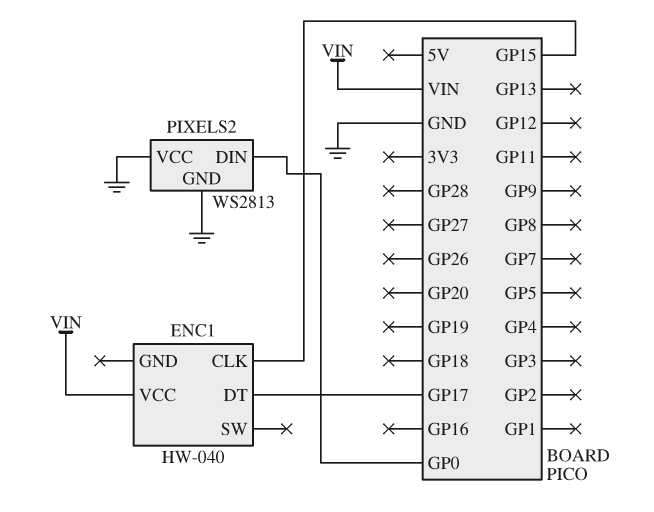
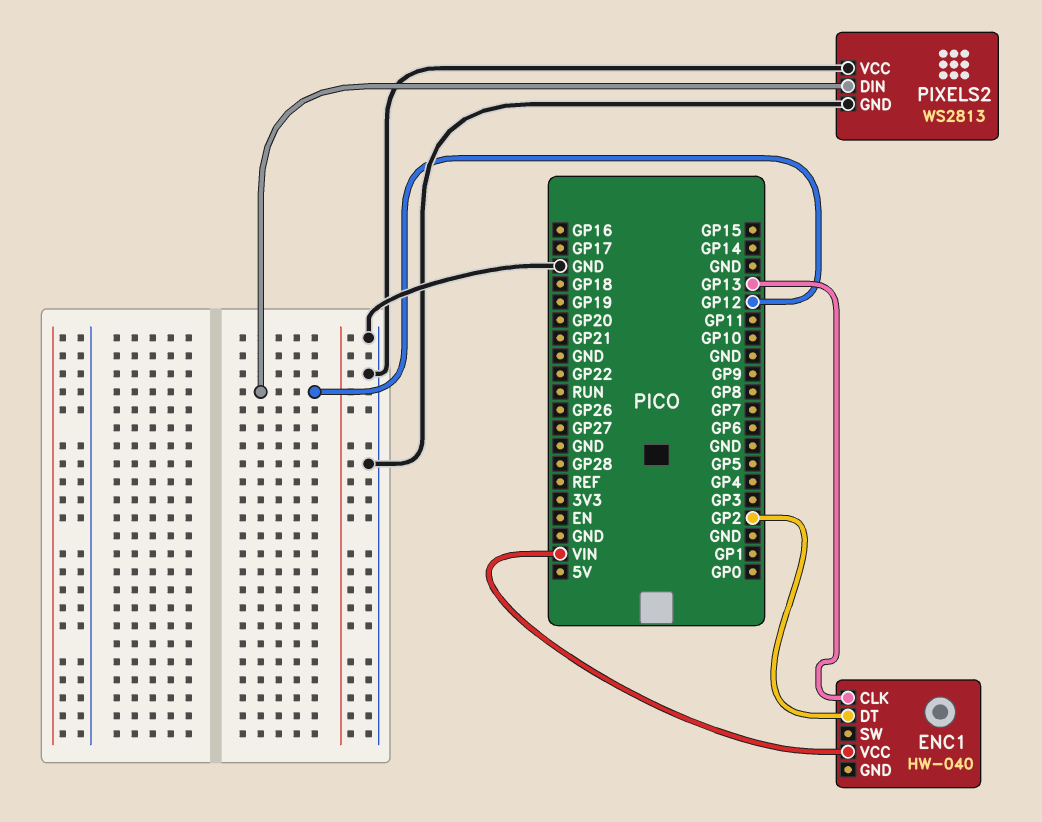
ENC1 pin CLK: GP15 -> GP13
ENC1 pin DT: GP17 -> GP2
PIXELS2 pin DIN: GP0 -> GP12

